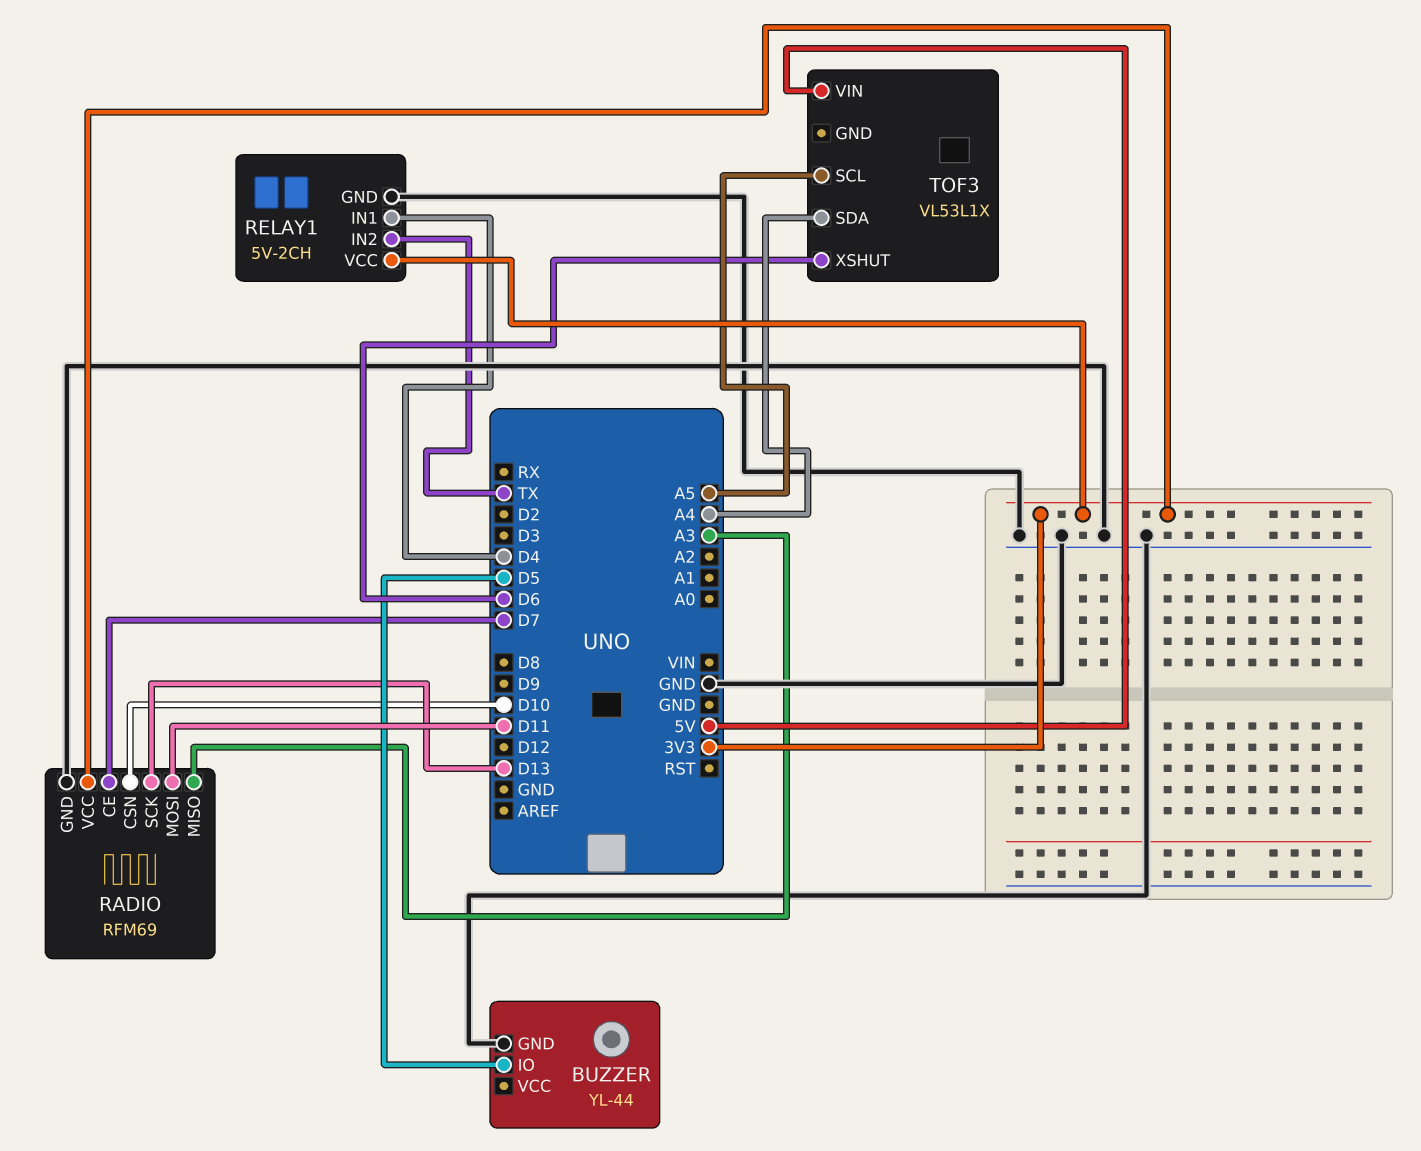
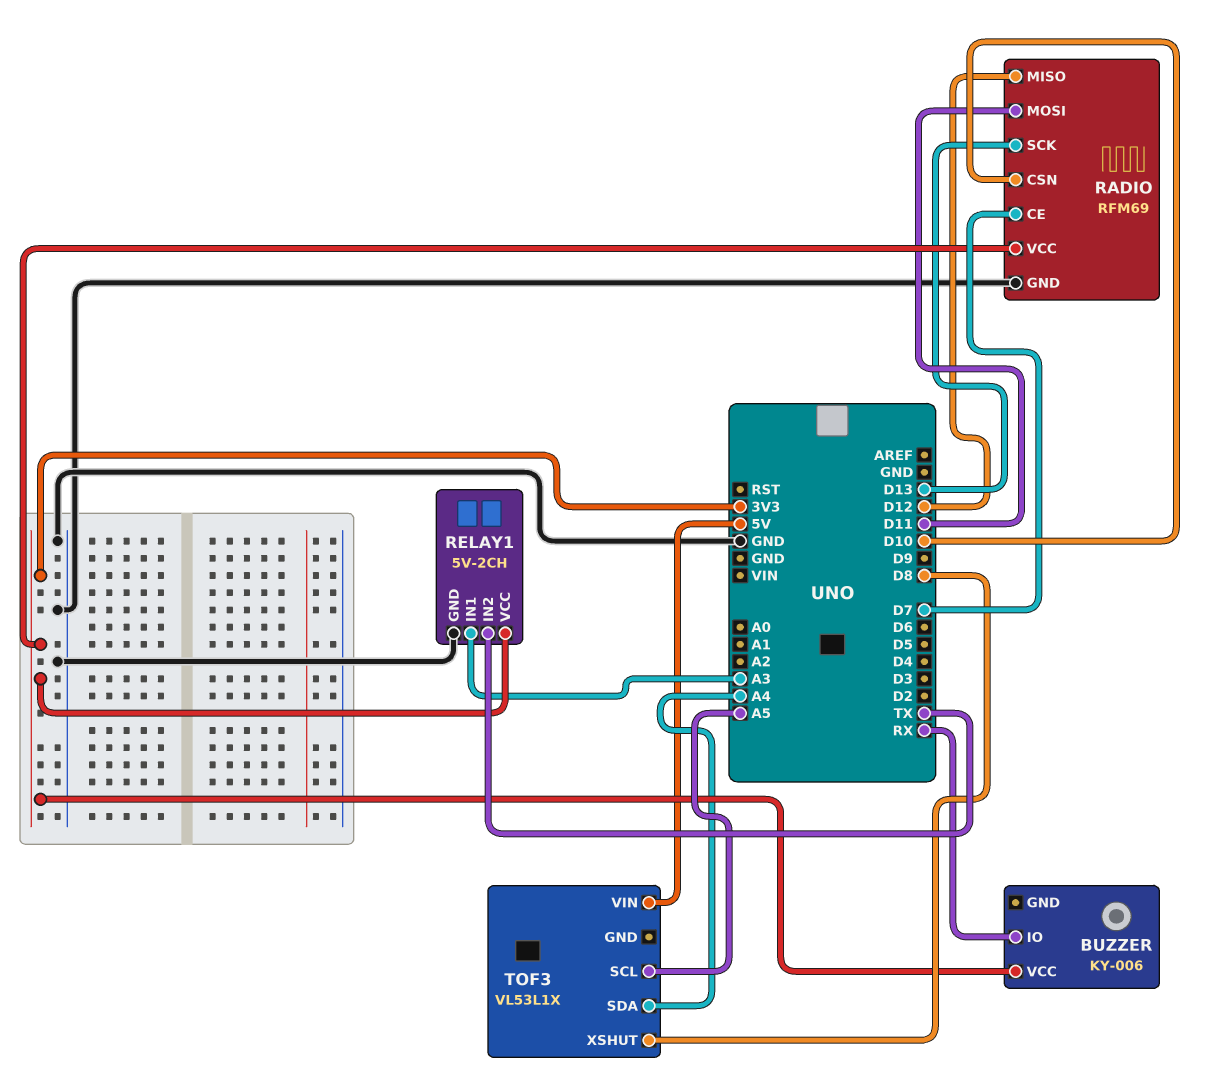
BUZZER: YL-44 -> KY-006
BUZZER pin GND: GND -> none
BUZZER pin IO: D5 -> RX
BUZZER pin VCC: none -> 3V3
RADIO pin MISO: A3 -> D12
RELAY1 pin IN1: D4 -> A3
TOF3 pin XSHUT: D6 -> D8

